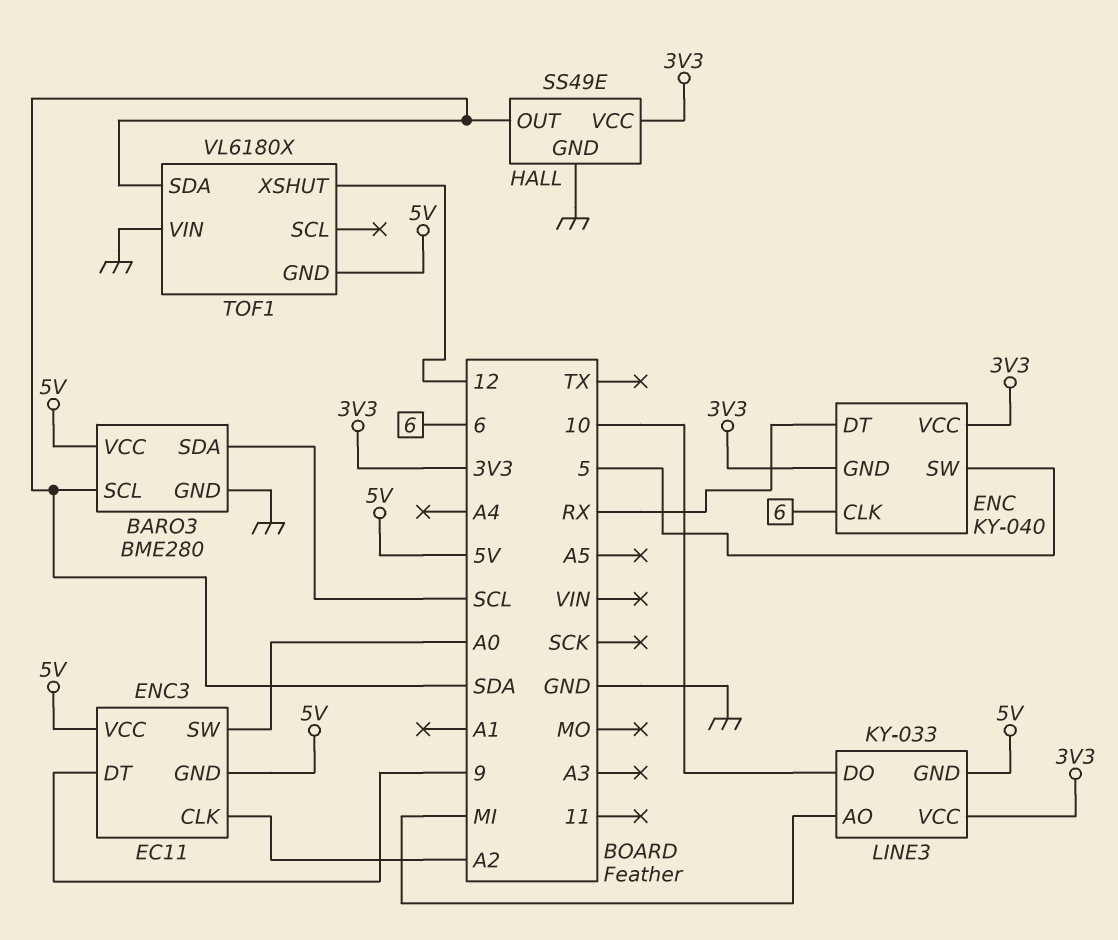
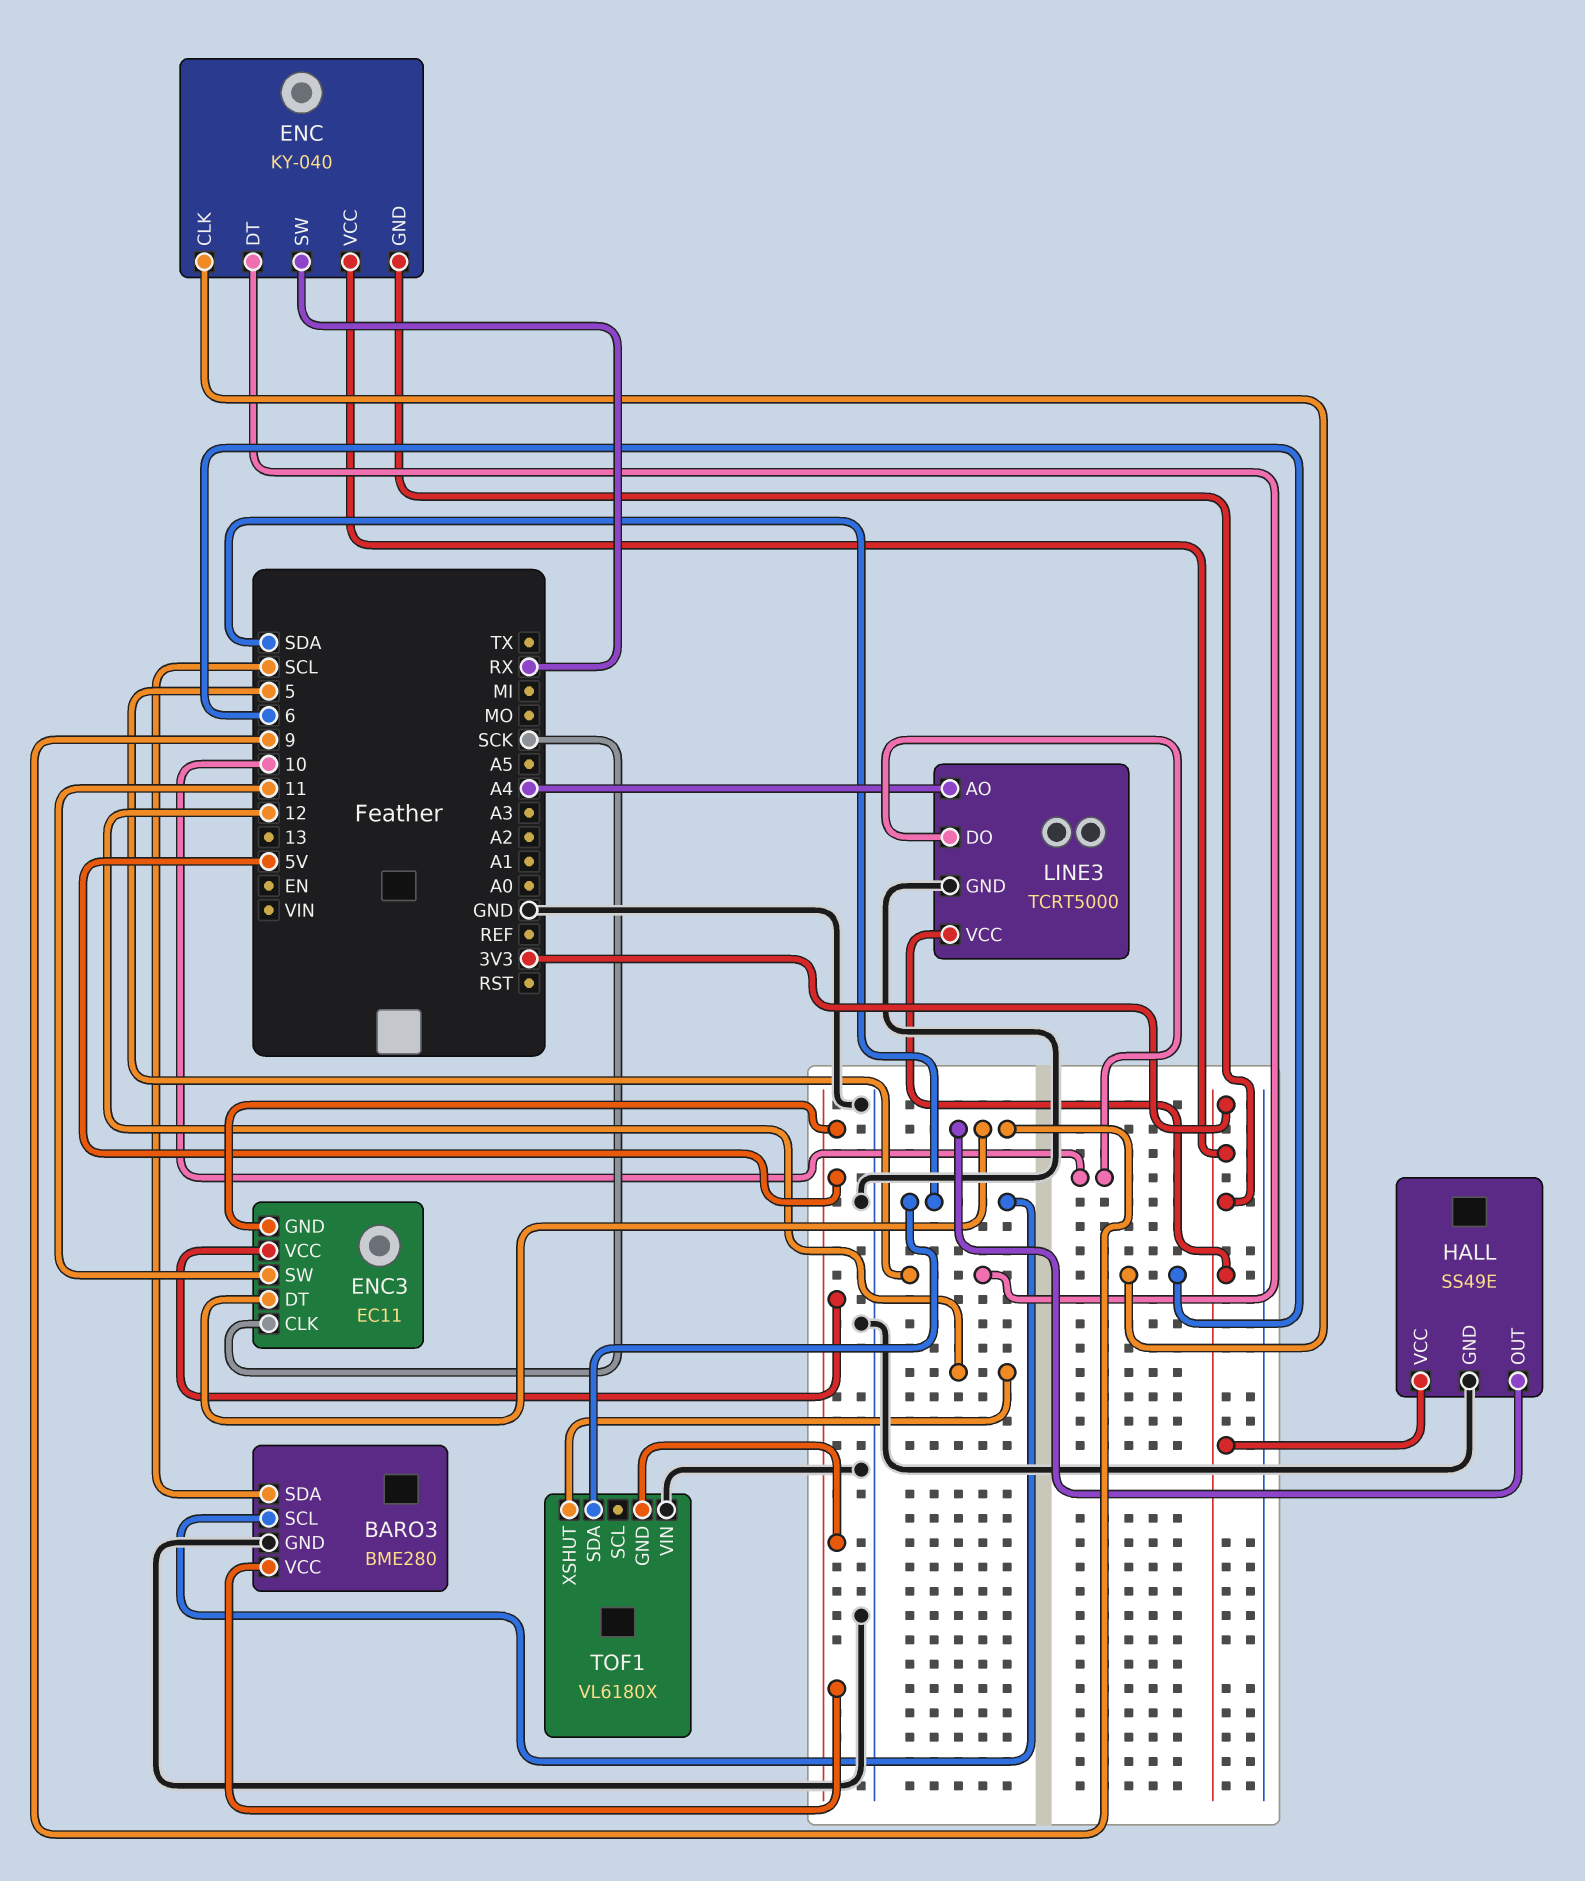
ENC pin DT: RX -> 5
ENC pin SW: 5 -> RX
ENC3 pin CLK: A2 -> SCK
ENC3 pin SW: A0 -> 11
HALL pin OUT: SDA -> 9
LINE3: KY-033 -> TCRT5000
LINE3 pin AO: MI -> A4
LINE3 pin GND: 5V -> GND

